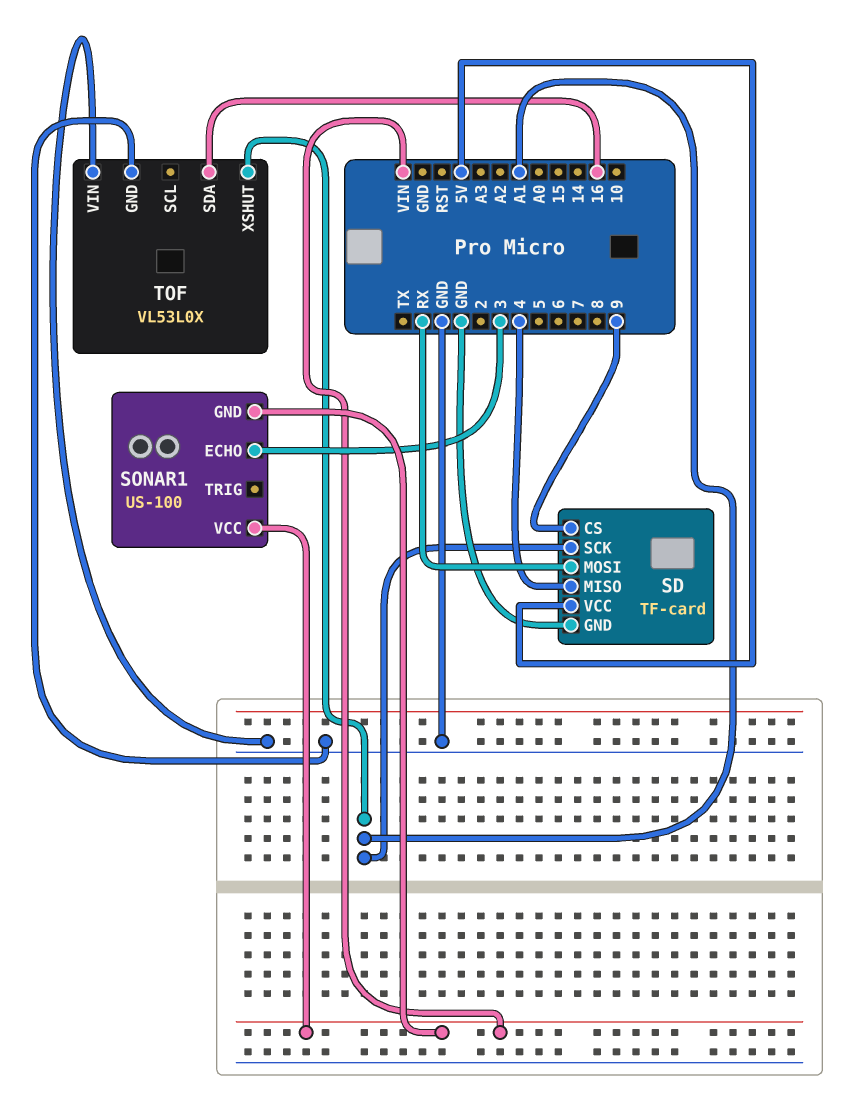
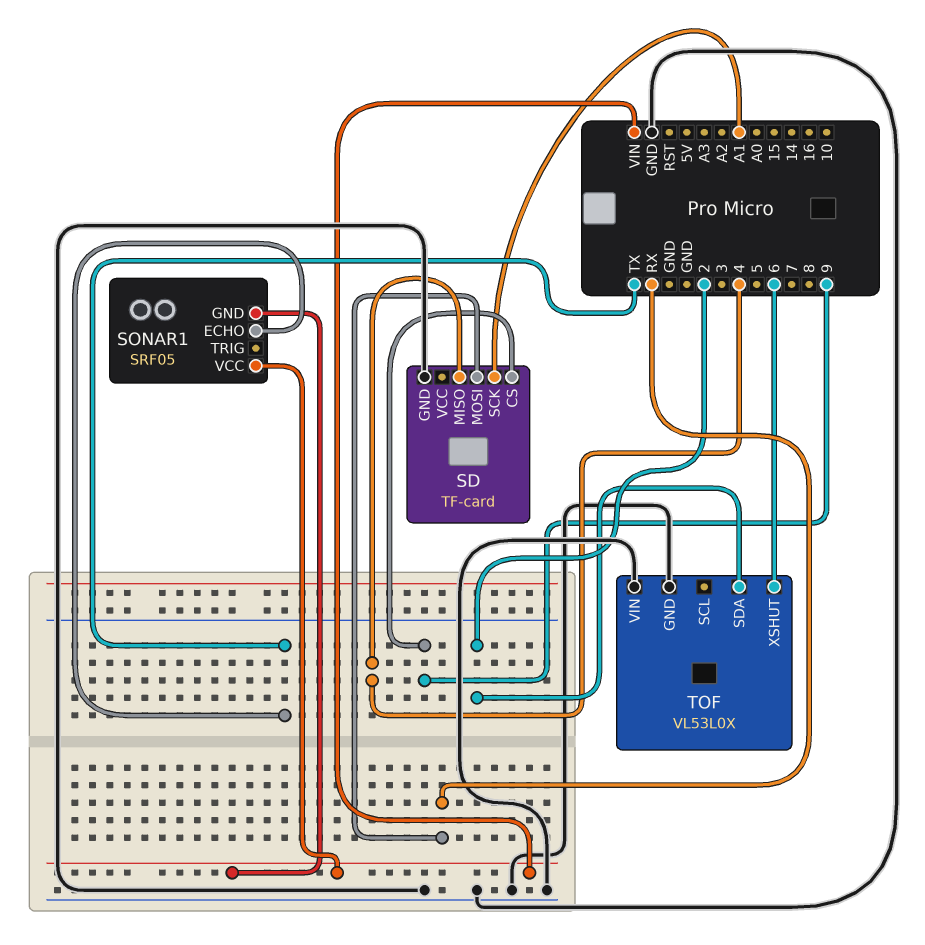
SD pin VCC: 5V -> none
SONAR1: US-100 -> SRF05
SONAR1 pin ECHO: 3 -> TX
TOF pin SDA: 16 -> 2
TOF pin XSHUT: A1 -> 6

